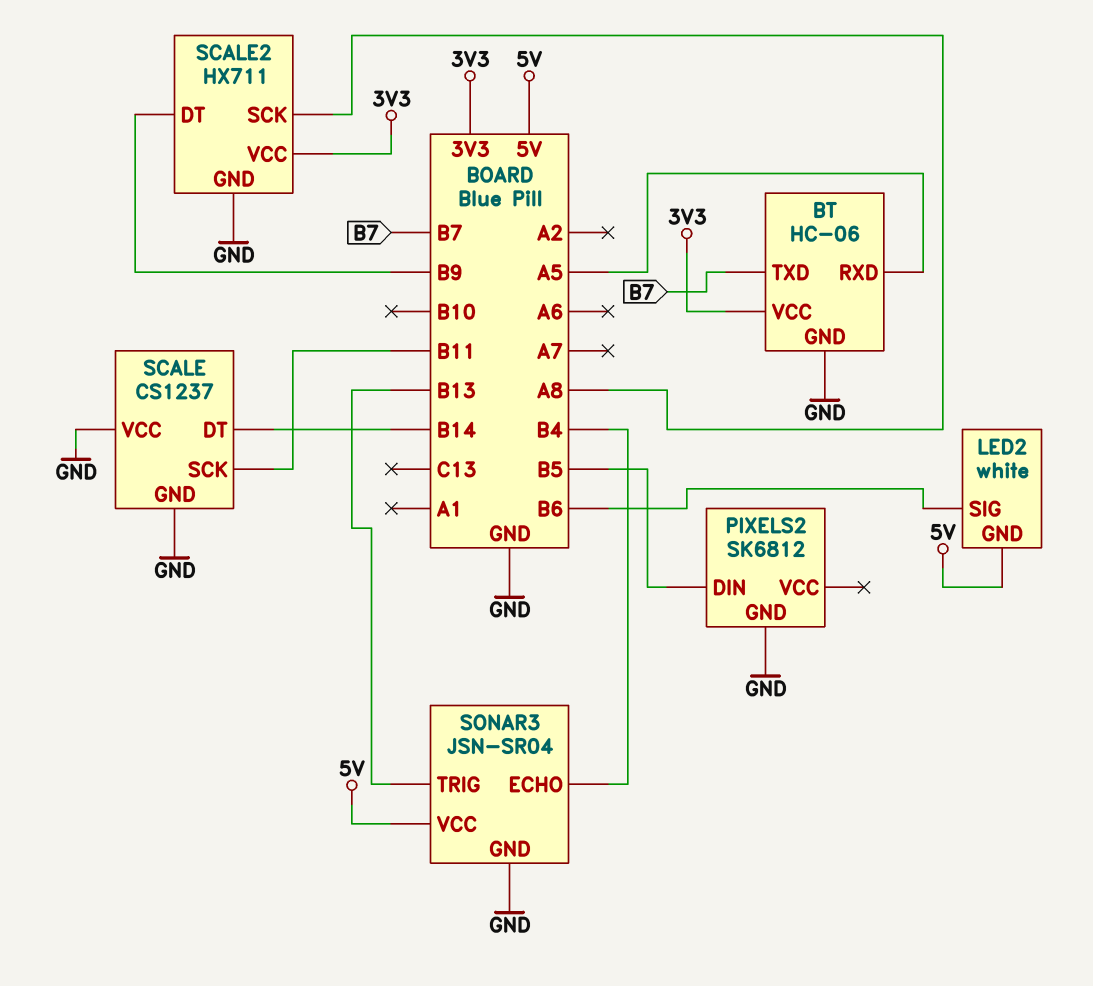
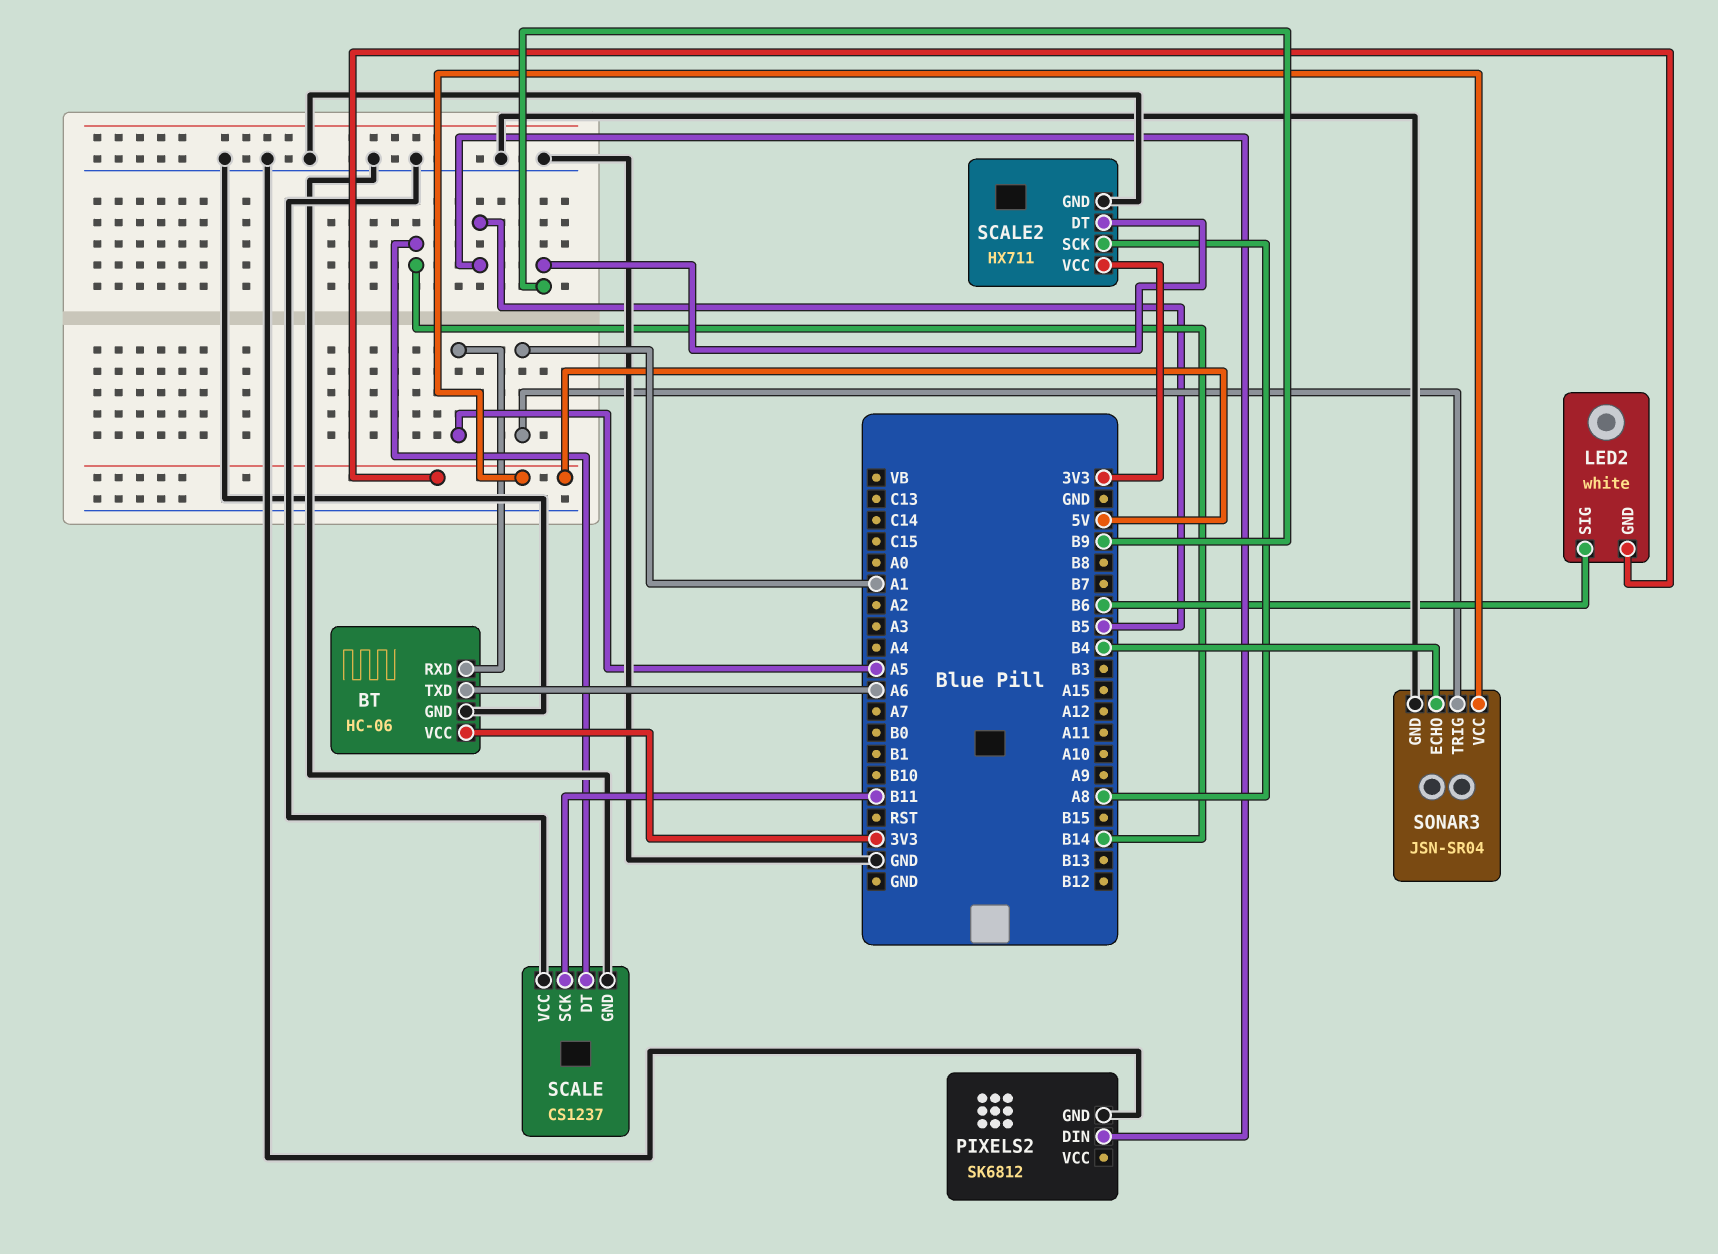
BT pin TXD: B7 -> A6
SONAR3 pin TRIG: B13 -> A1

